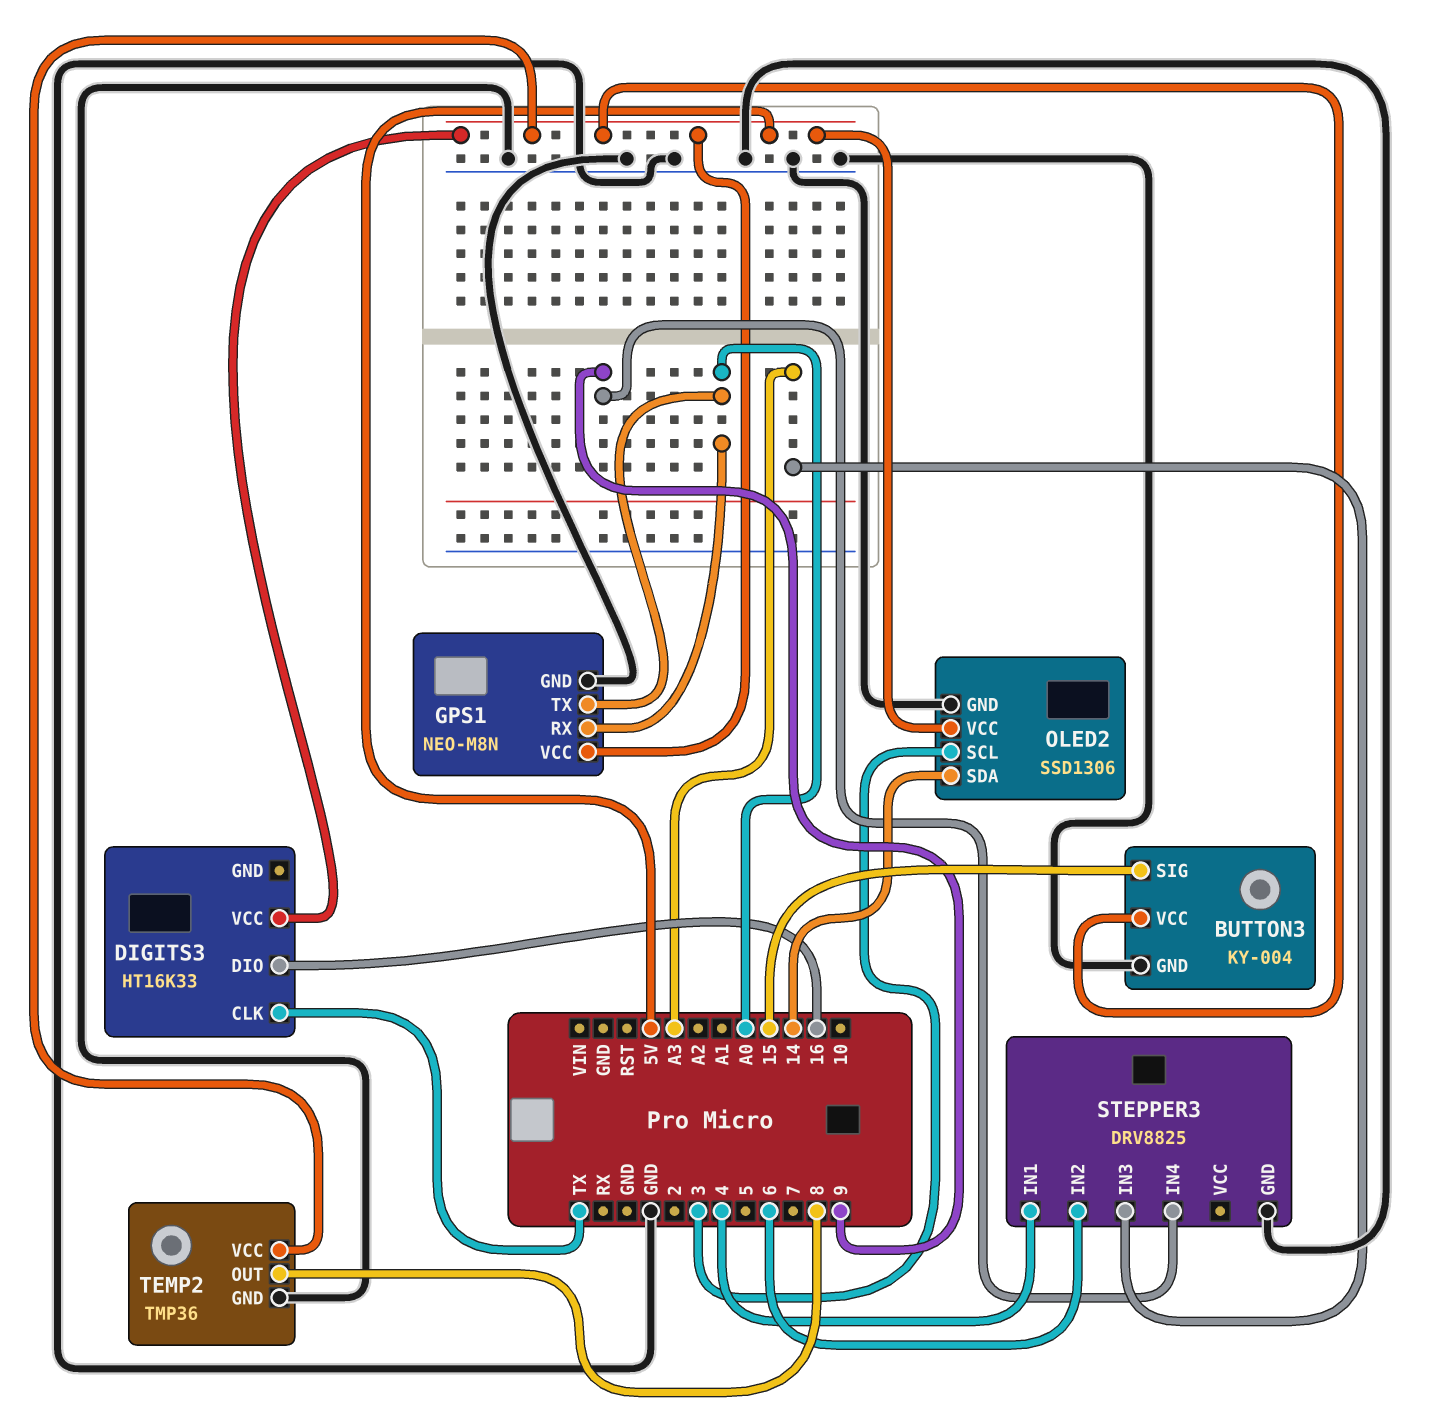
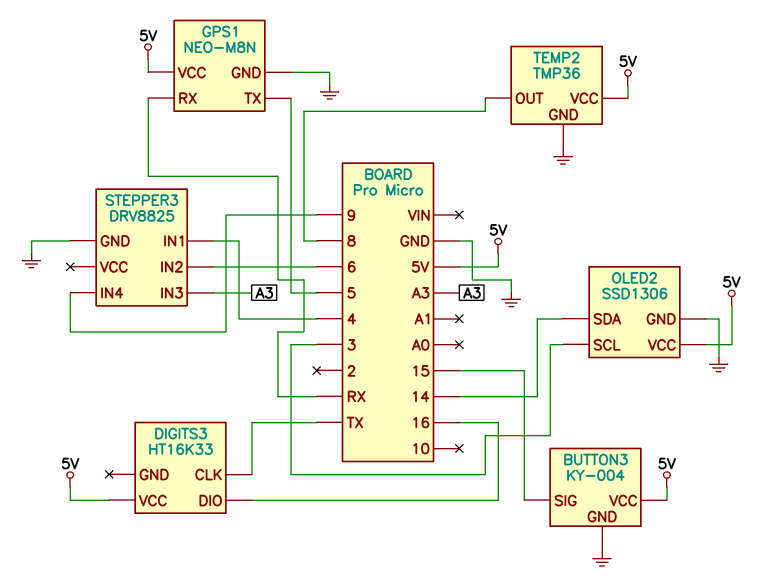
GPS1 pin RX: A0 -> RX
GPS1 pin TX: A0 -> 5

